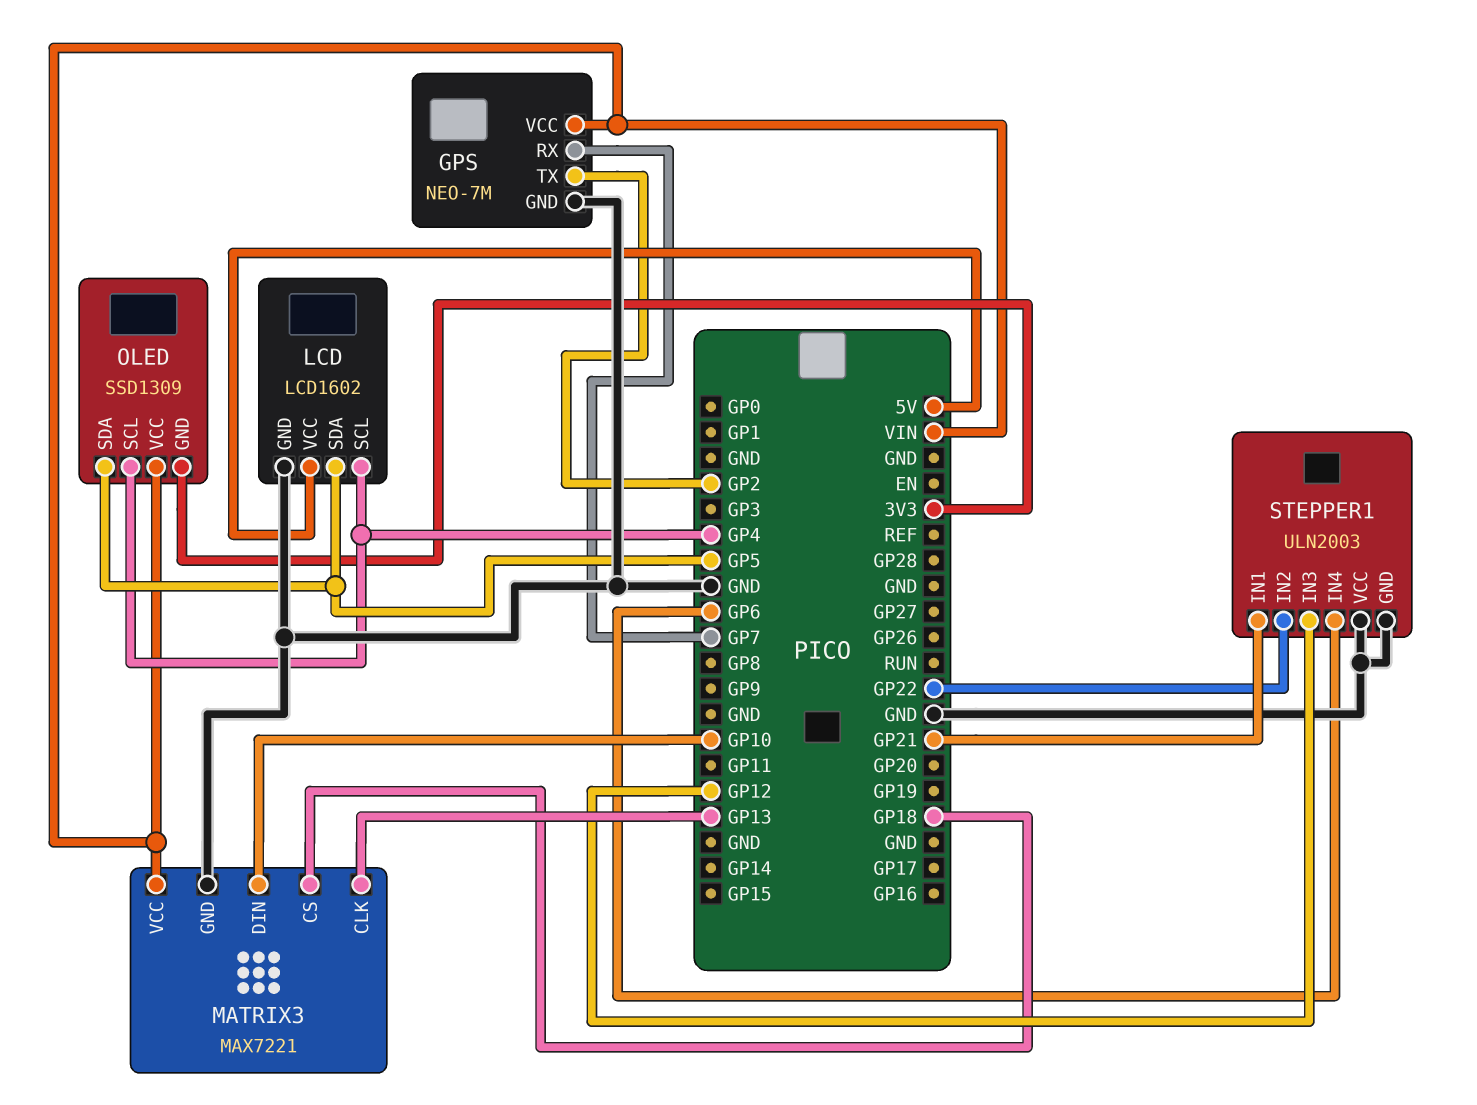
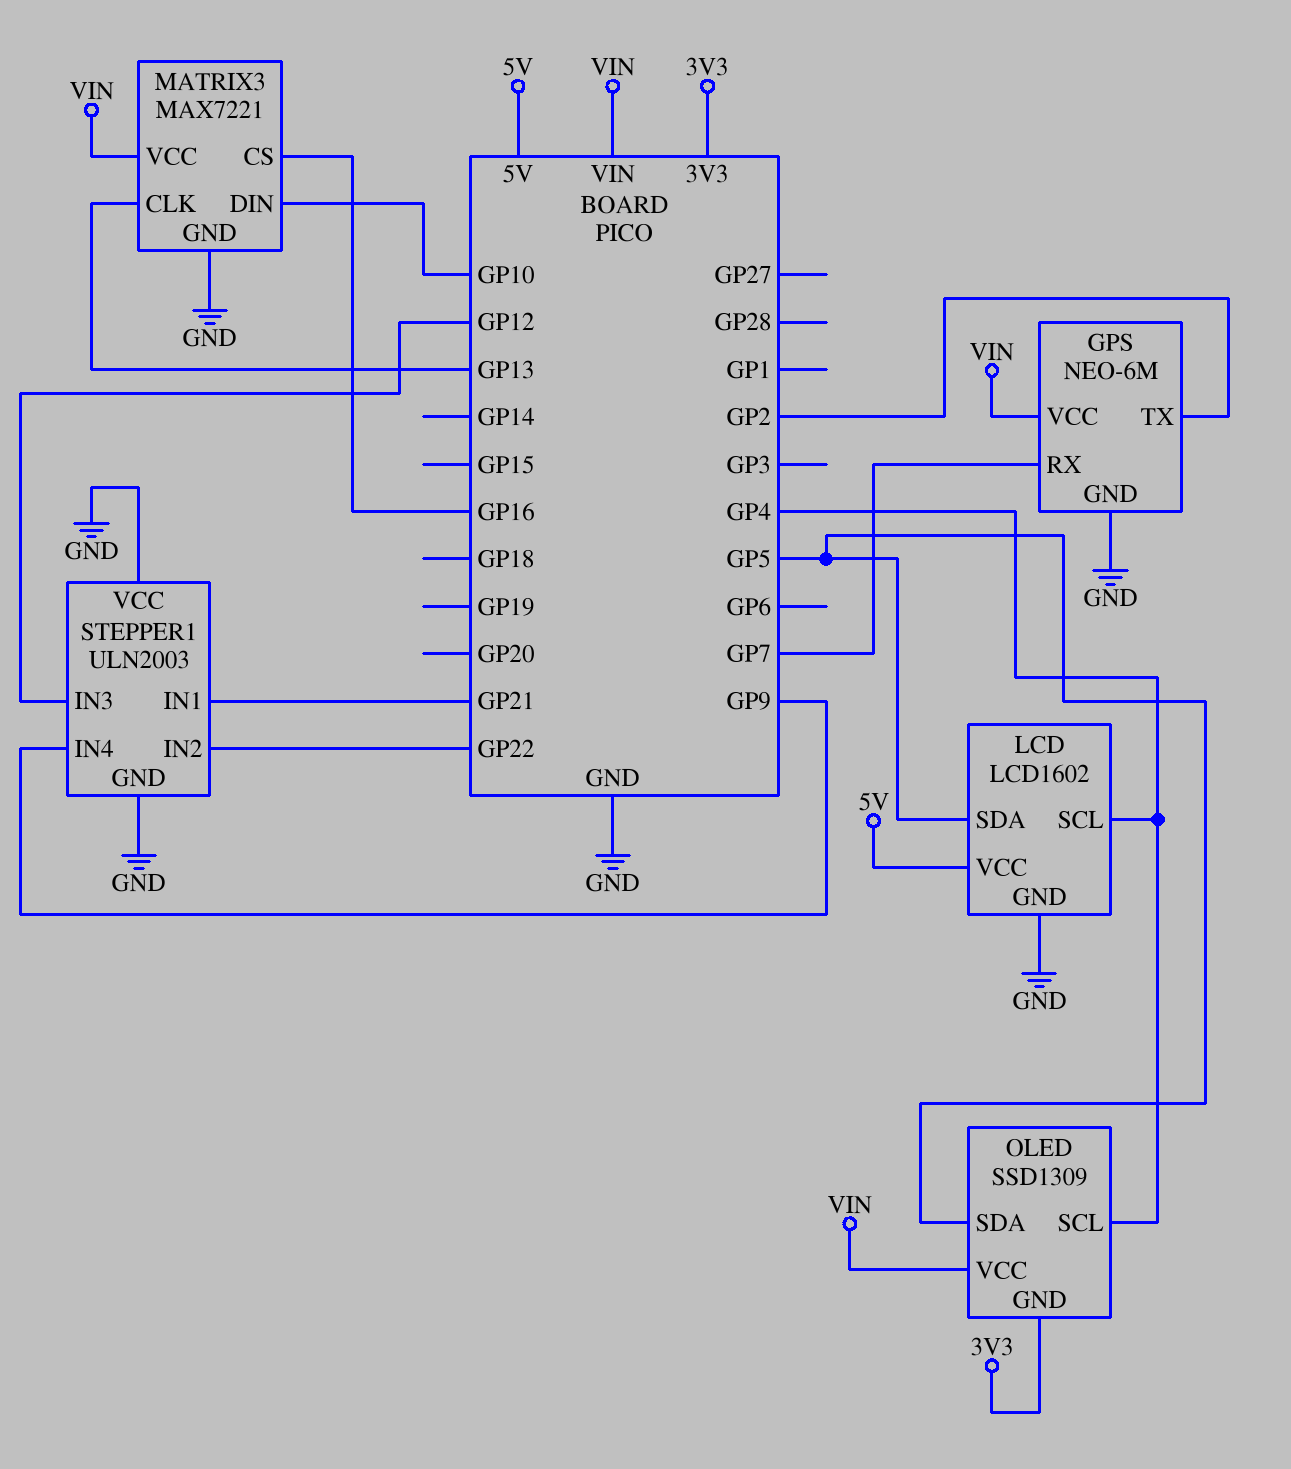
GPS: NEO-7M -> NEO-6M
MATRIX3 pin CS: GP18 -> GP16
STEPPER1 pin IN4: GP6 -> GP9

